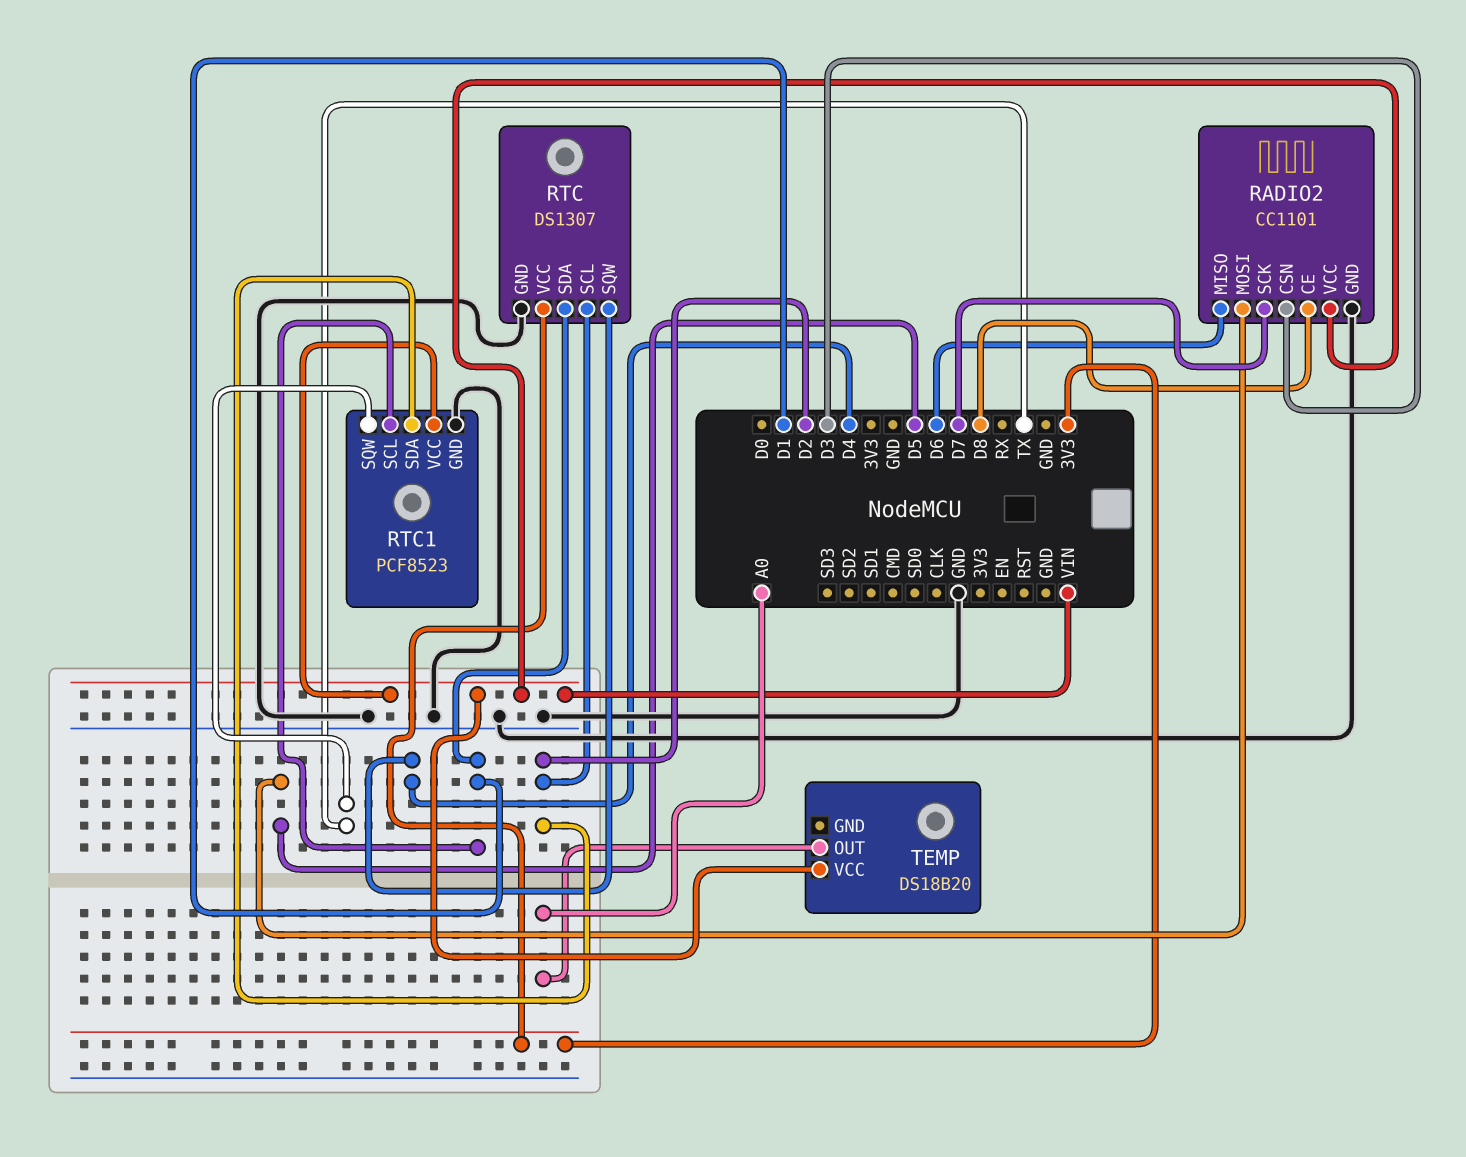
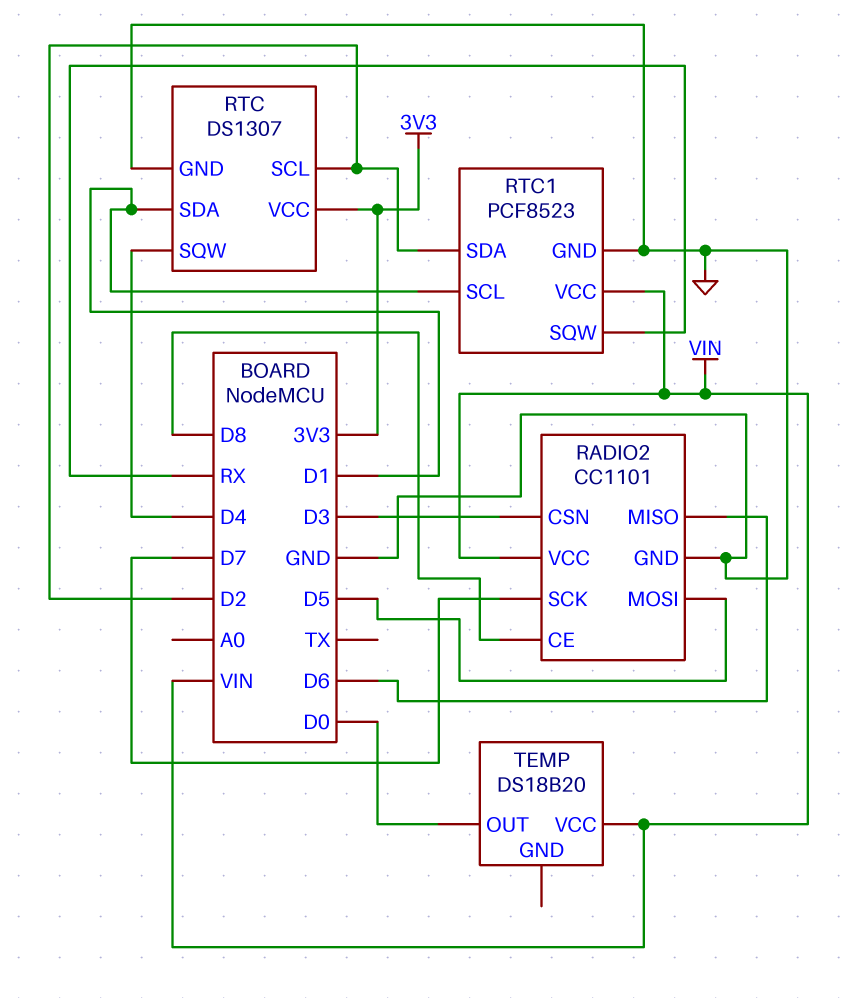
RTC1 pin SQW: TX -> RX
TEMP pin OUT: A0 -> D0

